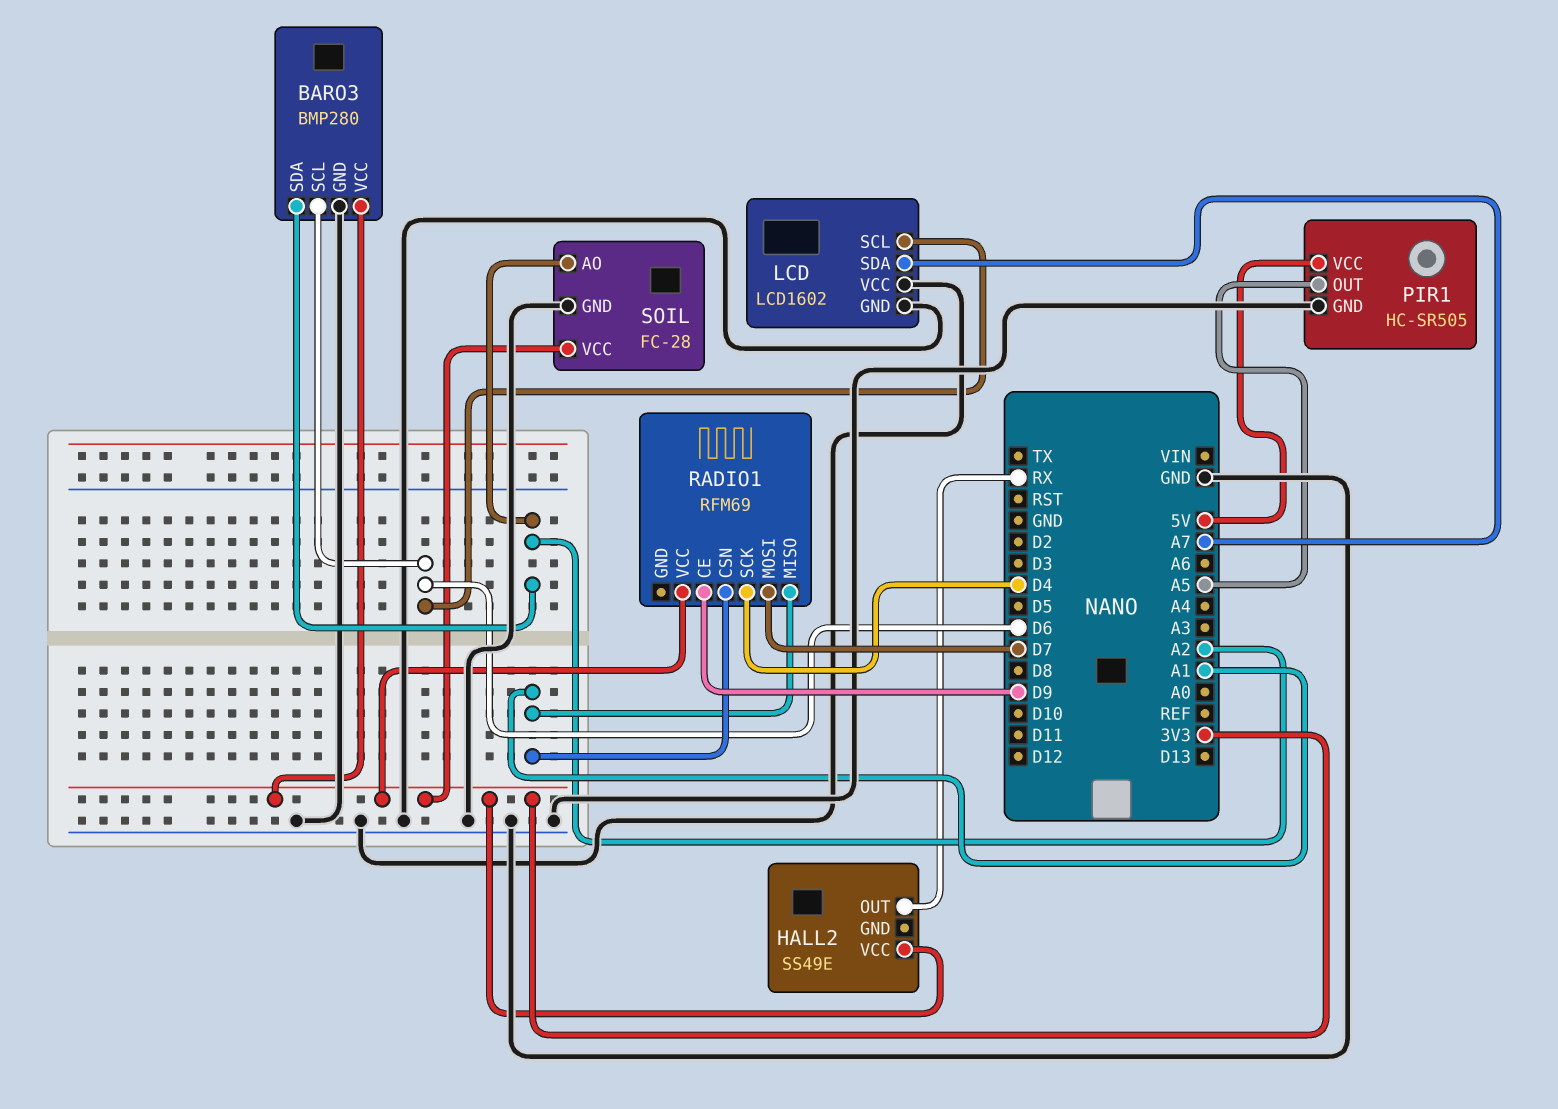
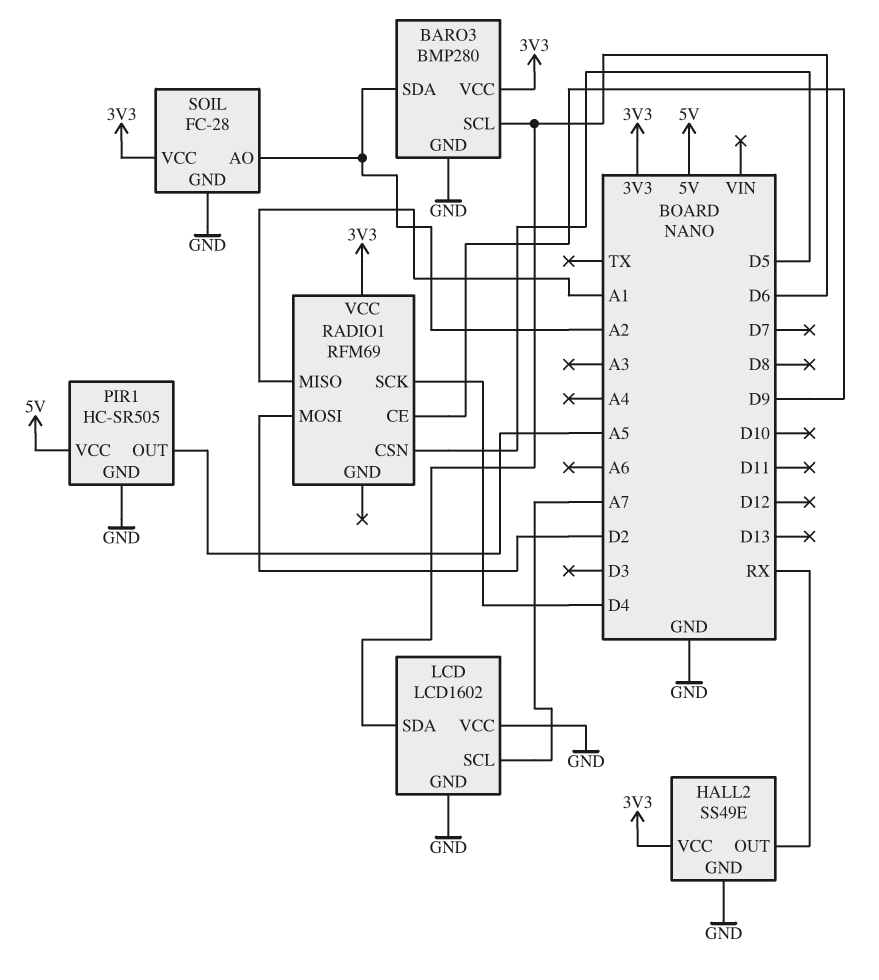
HALL2 pin GND: none -> GND
LCD pin SCL: D6 -> A7
LCD pin SDA: A7 -> D6
RADIO1 pin CSN: A1 -> D5
RADIO1 pin MOSI: D7 -> D2

